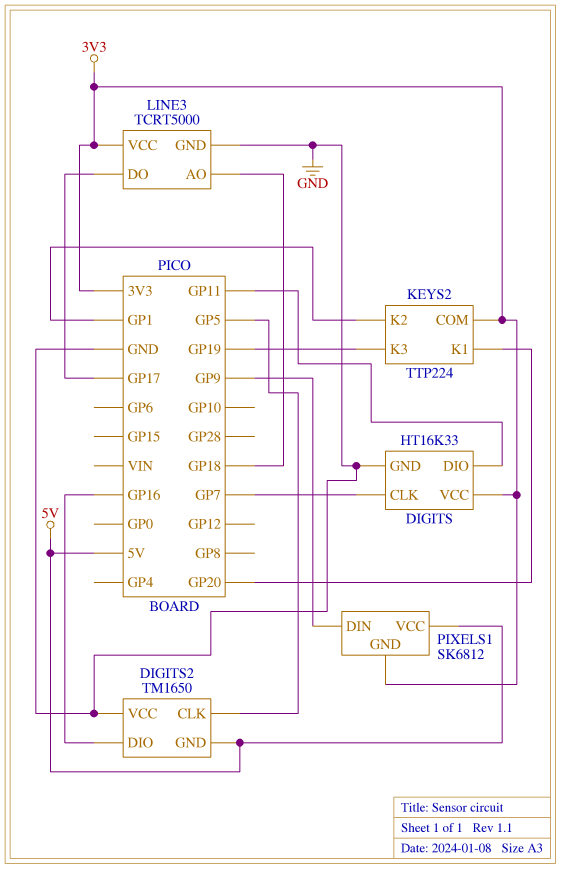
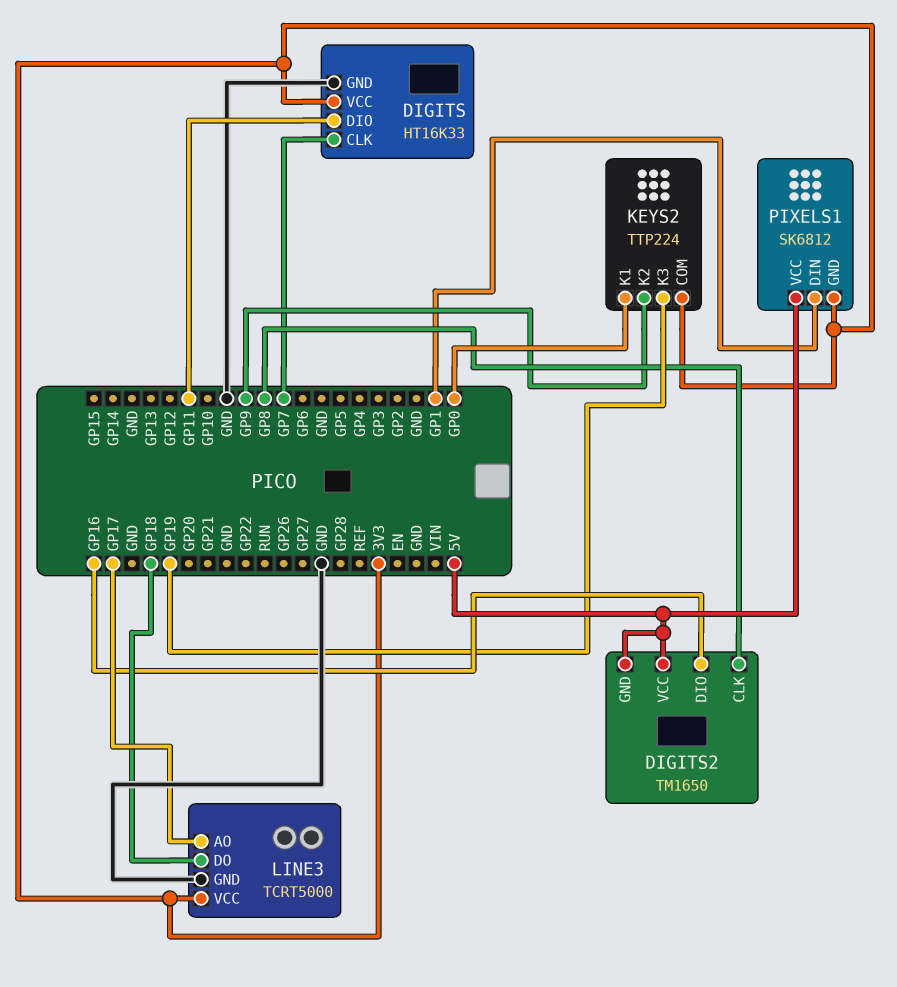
DIGITS2 pin CLK: GP5 -> GP8
DIGITS2 pin VCC: GND -> 5V
KEYS2 pin K1: GP20 -> GP0
KEYS2 pin K2: GP1 -> GP9
LINE3 pin AO: GP18 -> GP17
LINE3 pin DO: GP17 -> GP18
PIXELS1 pin DIN: GP9 -> GP1

